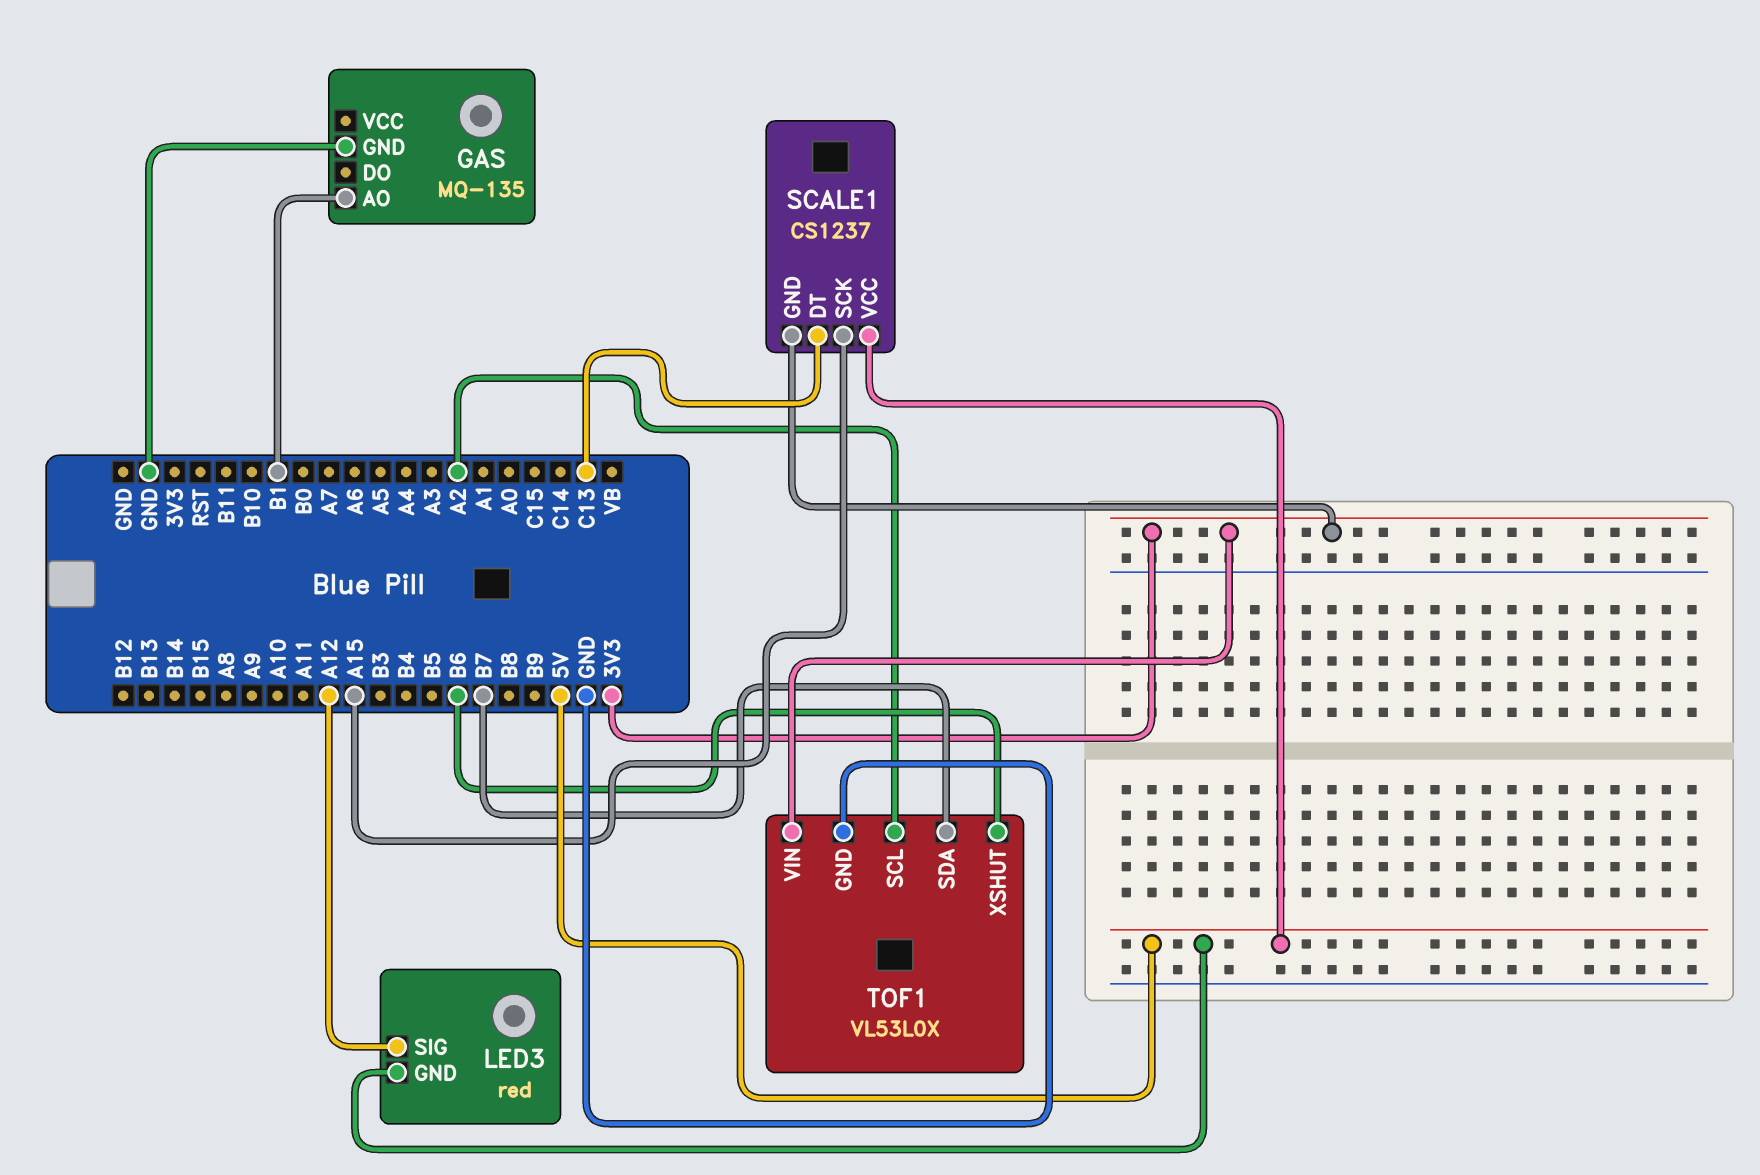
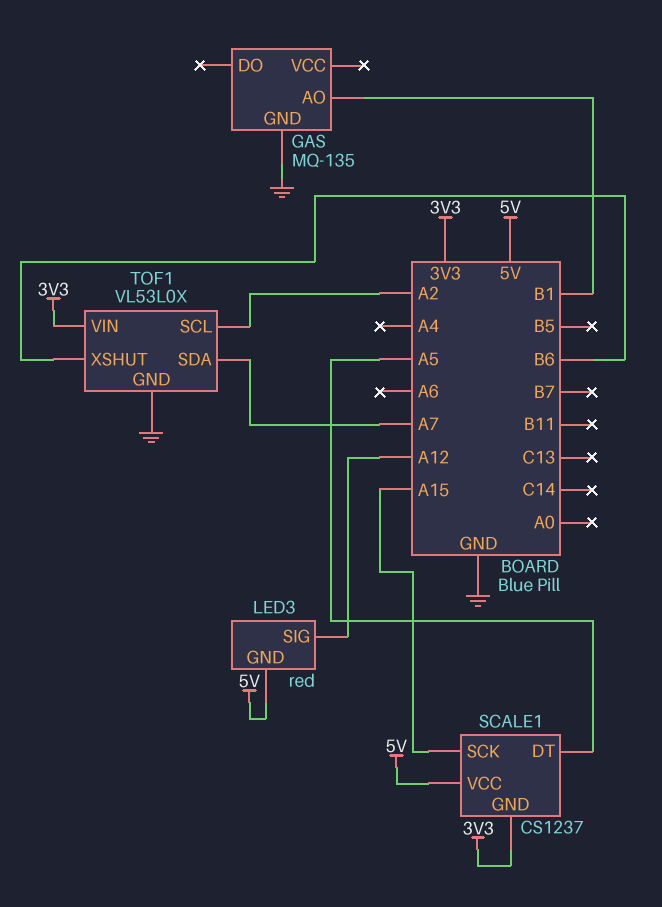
SCALE1 pin DT: C13 -> A5
TOF1 pin SDA: B7 -> A7

